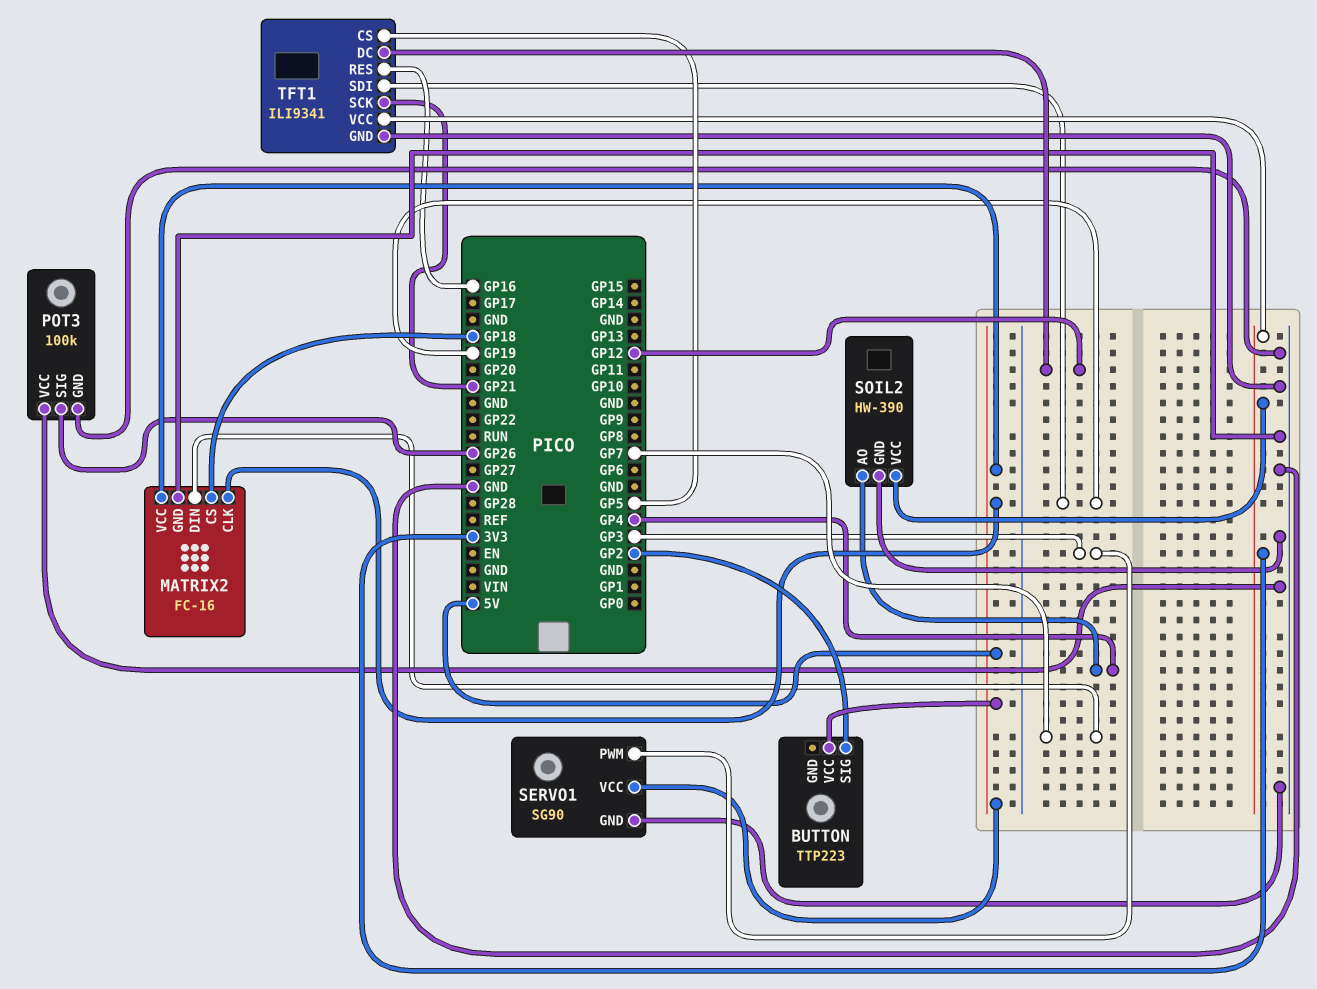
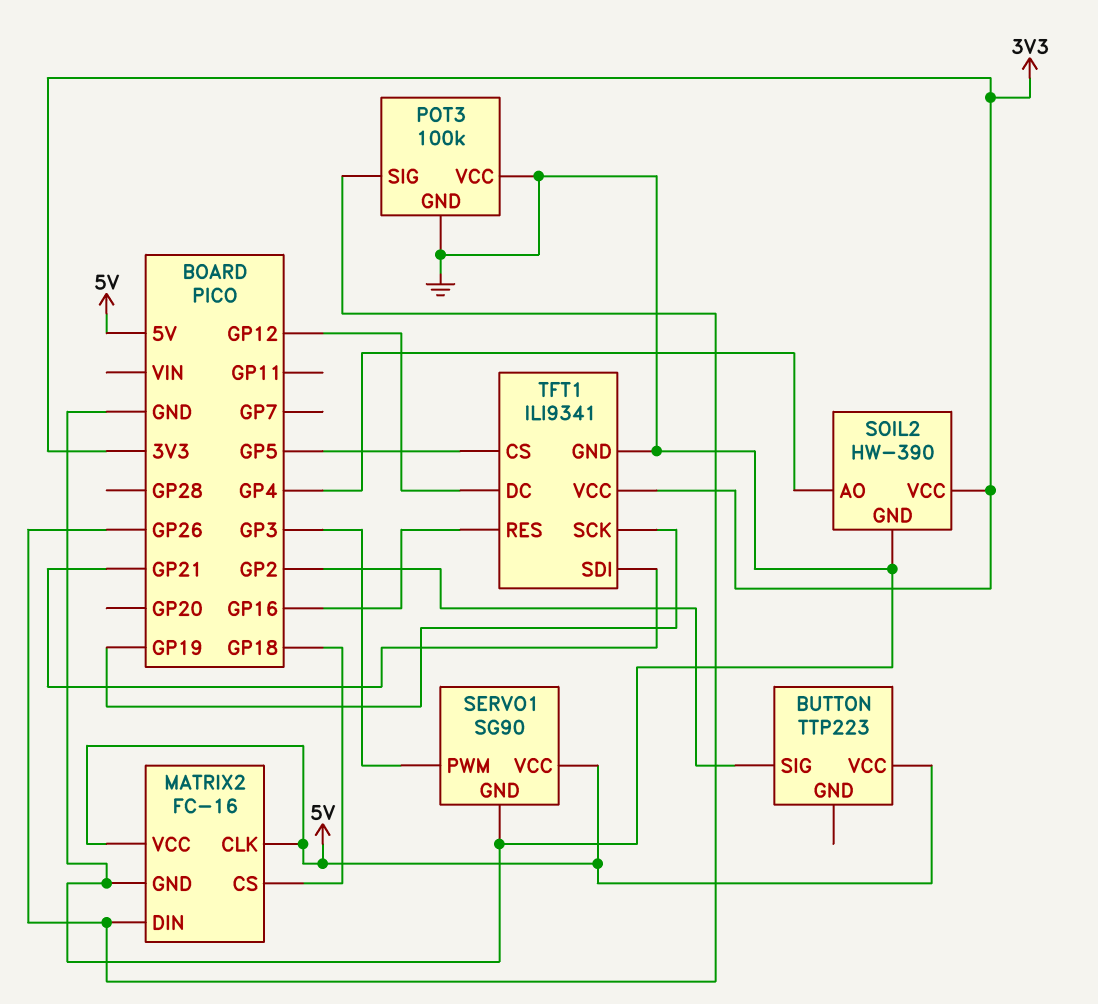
MATRIX2 pin DIN: GP7 -> GP26
TFT1 pin SCK: GP21 -> GP19
TFT1 pin SDI: GP19 -> GP21

